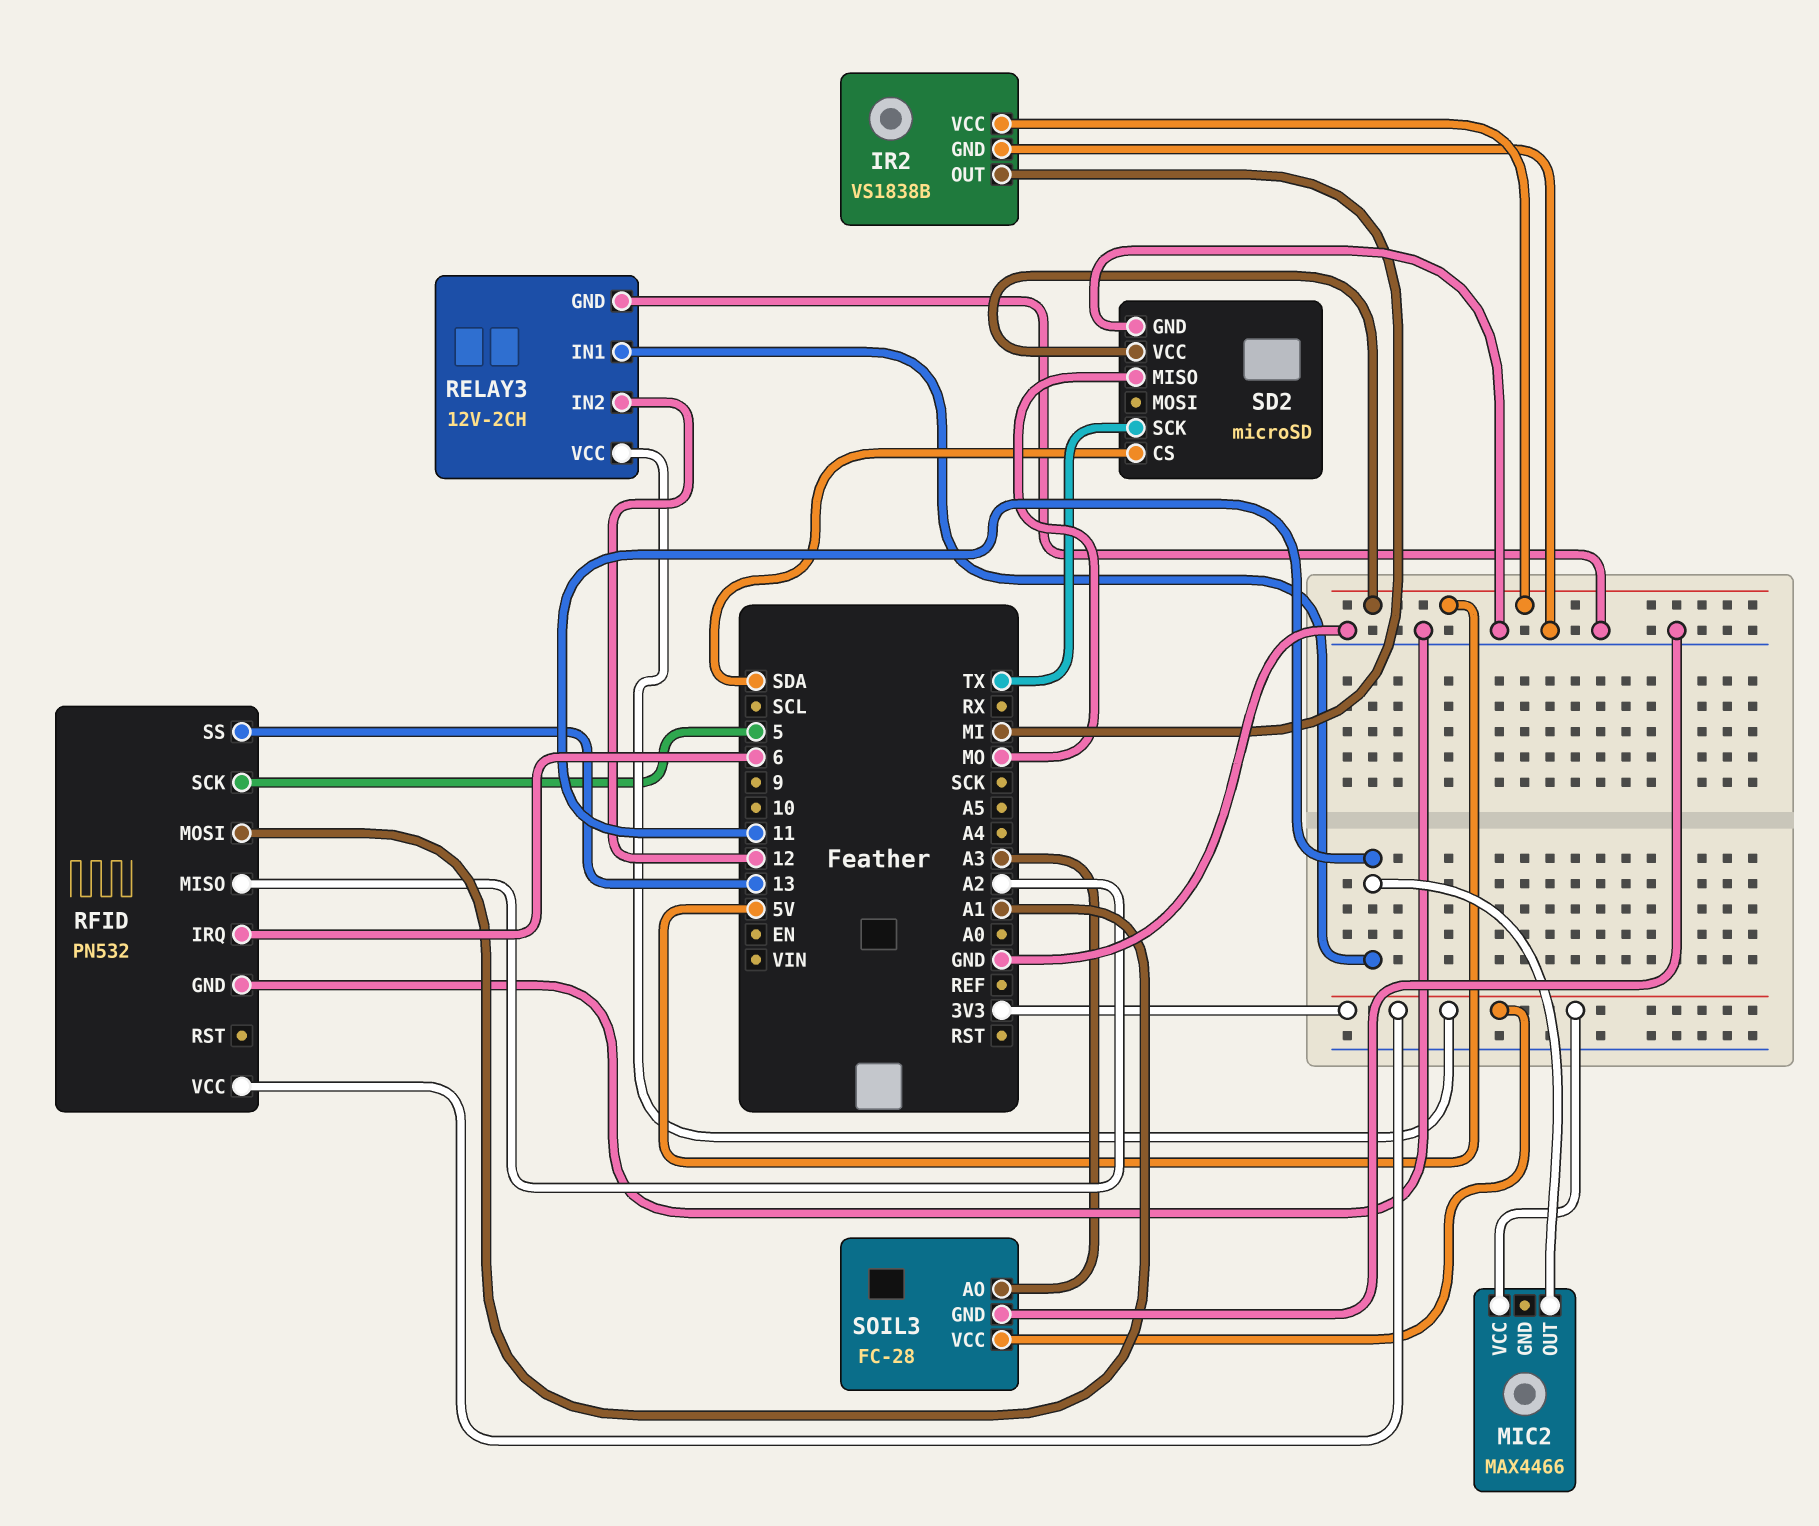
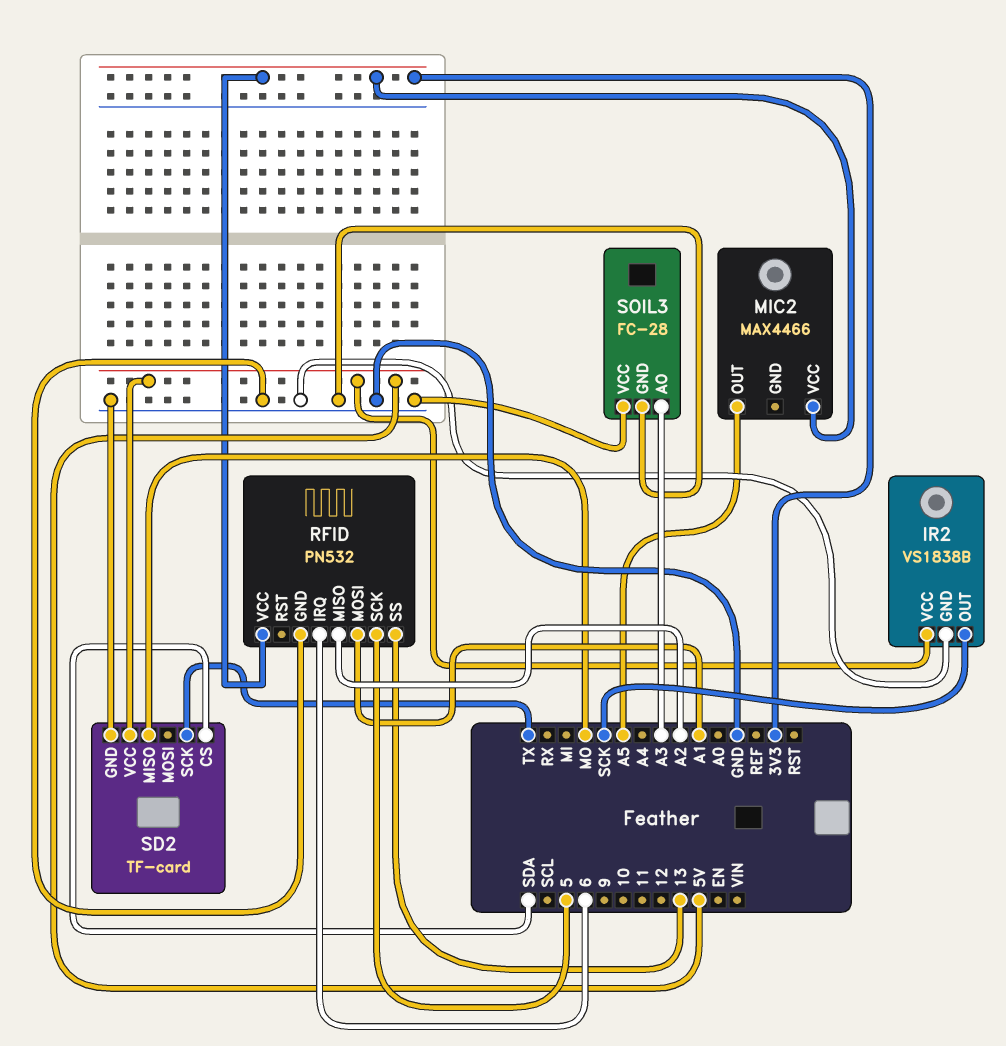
IR2 pin OUT: MI -> SCK
MIC2 pin OUT: 11 -> A5
RELAY3: 12V-2CH -> none
RELAY3 pin GND: GND -> none
RELAY3 pin IN1: 11 -> none
RELAY3 pin IN2: 12 -> none
RELAY3 pin VCC: 3V3 -> none
SD2: microSD -> TF-card
SOIL3 pin VCC: 3V3 -> GND

